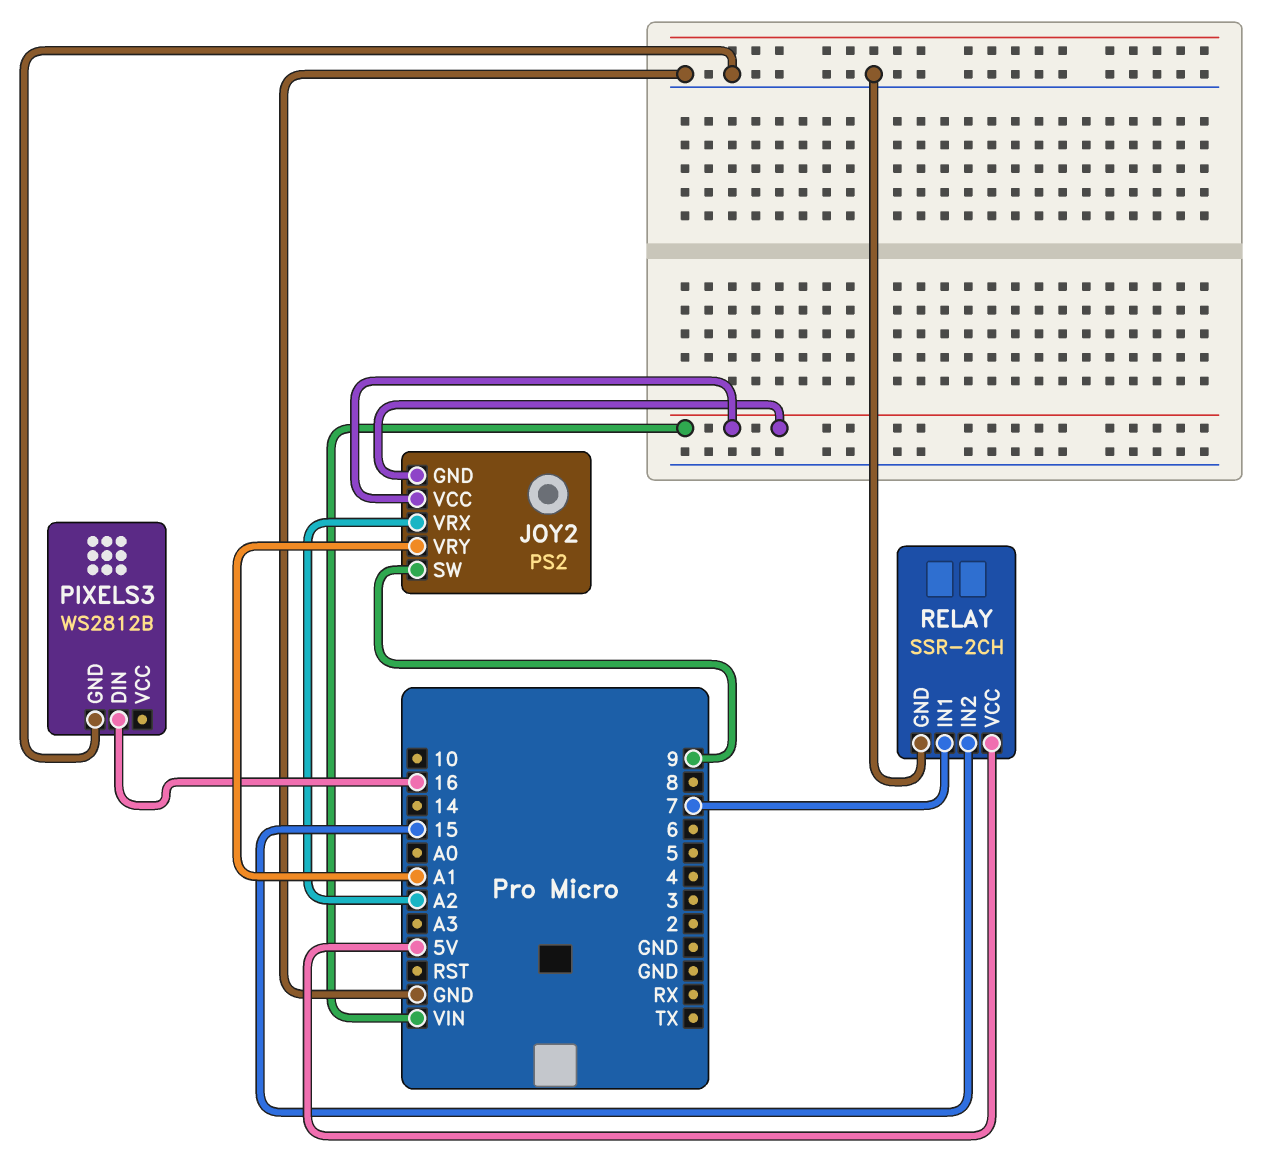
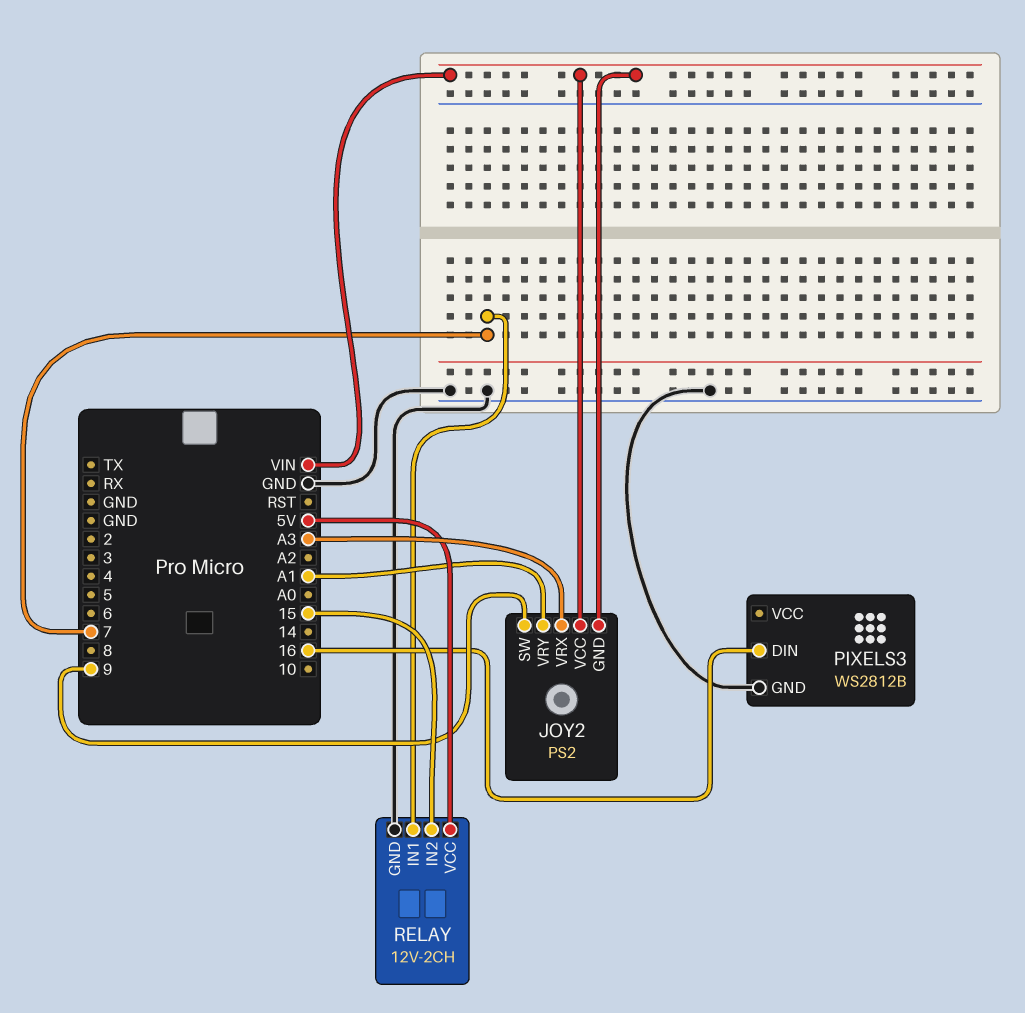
JOY2 pin VRX: A2 -> A3
RELAY: SSR-2CH -> 12V-2CH

